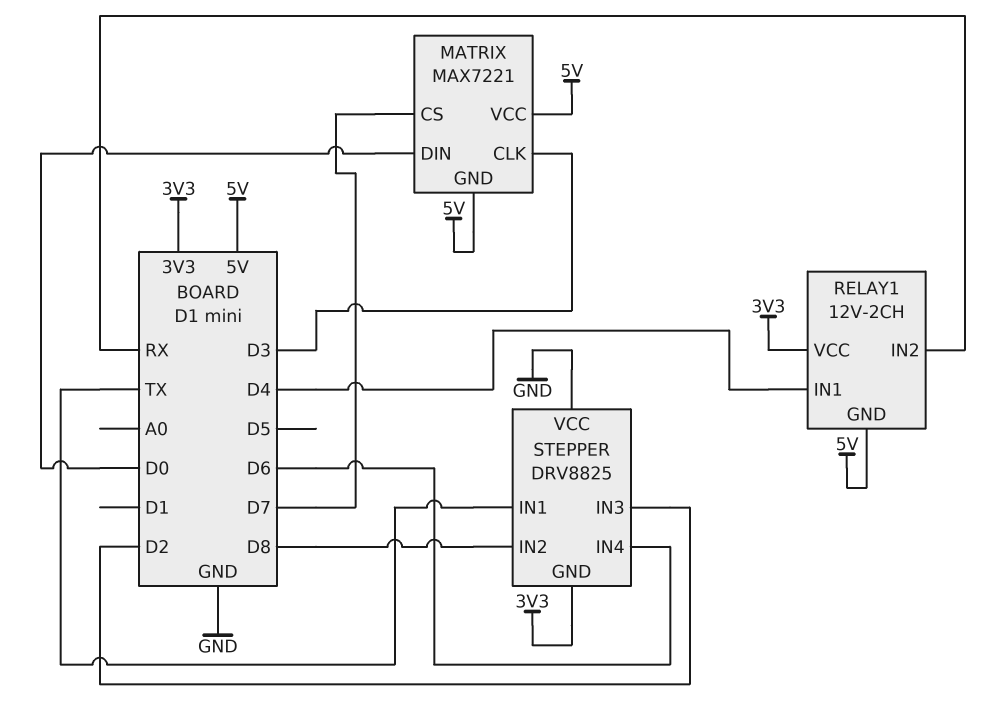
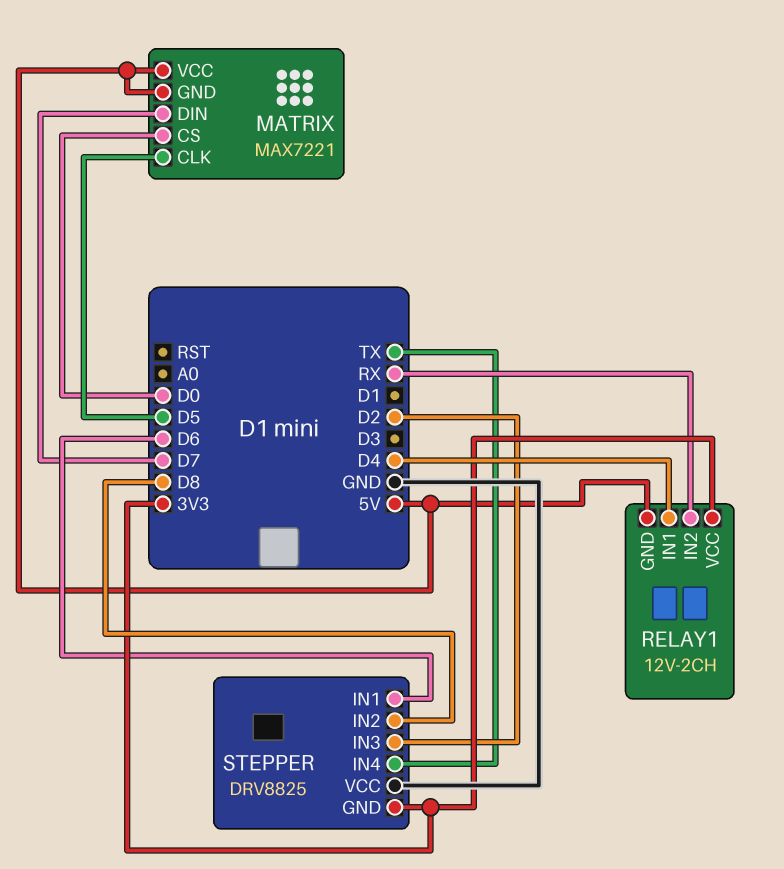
MATRIX pin CLK: D3 -> D5
MATRIX pin CS: D7 -> D0
MATRIX pin DIN: D0 -> D7
STEPPER pin IN1: TX -> D6
STEPPER pin IN4: D6 -> TX

